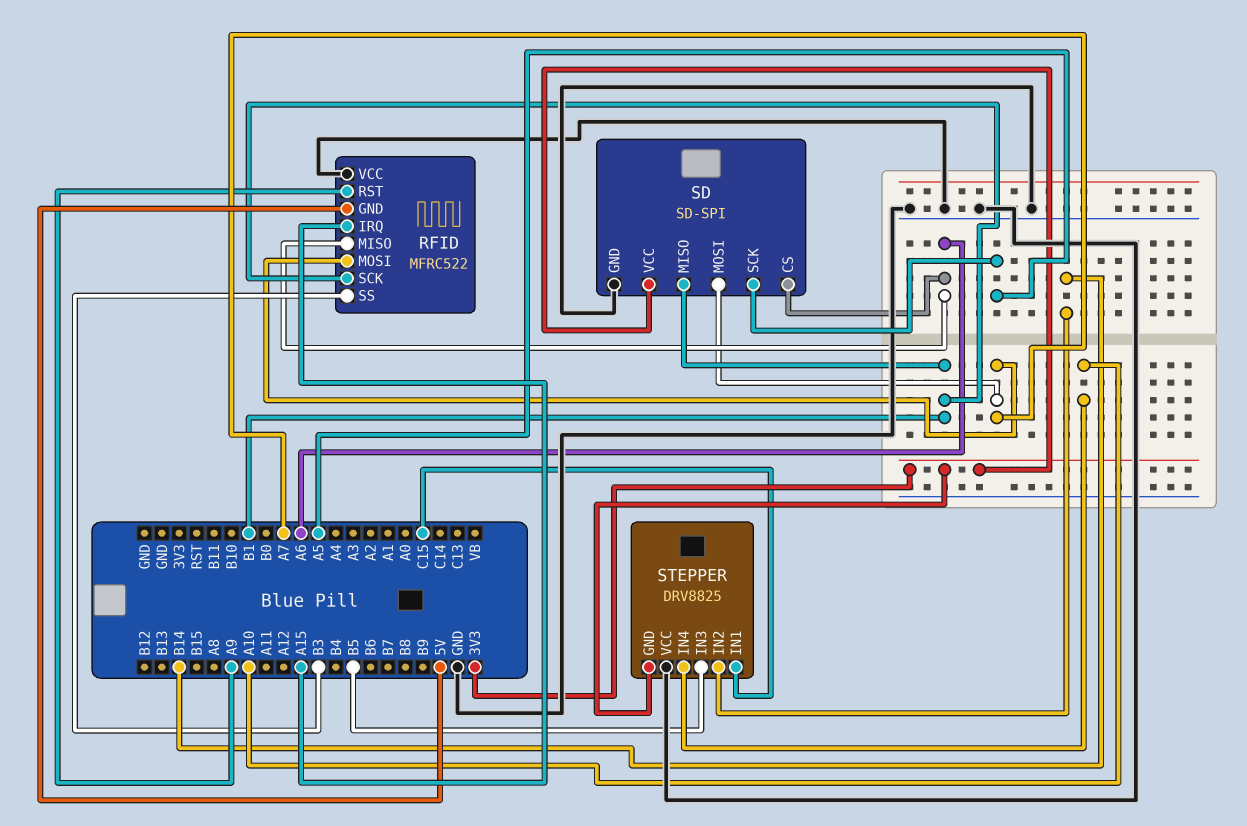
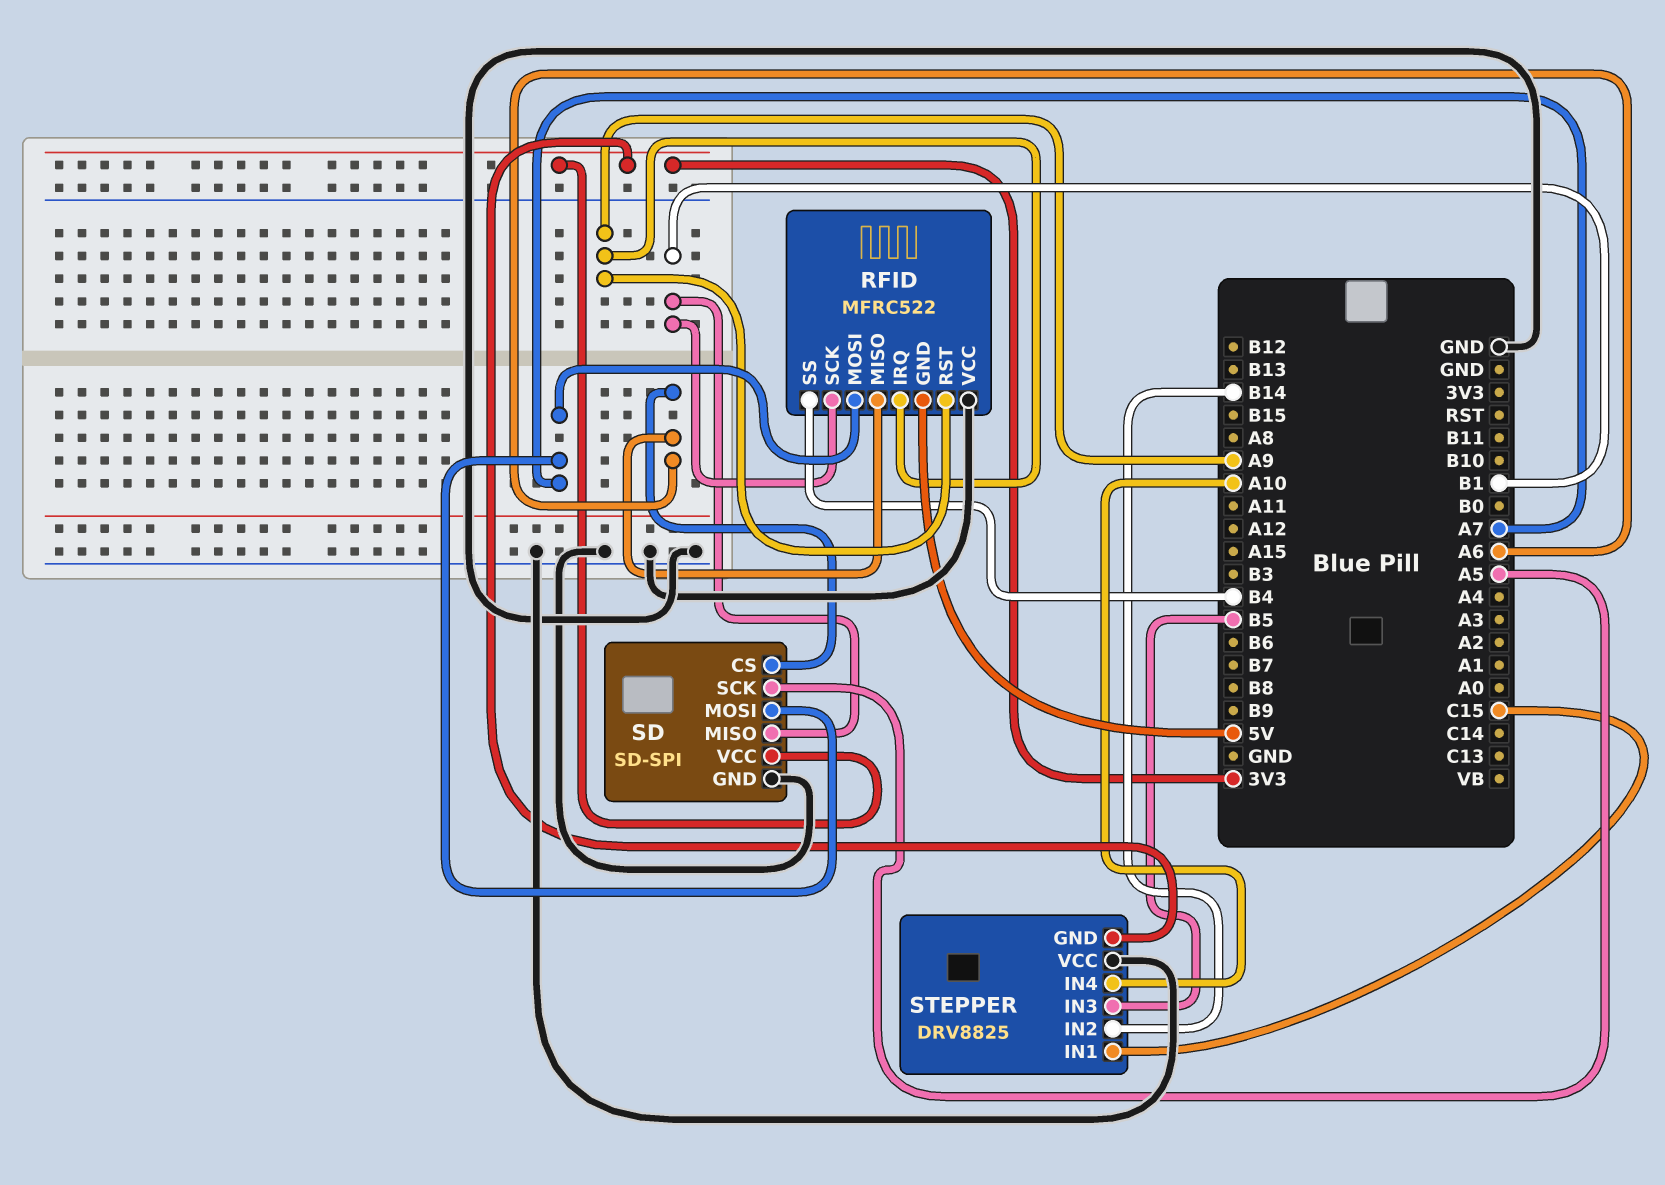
RFID pin IRQ: A15 -> A9
RFID pin SS: B3 -> B4

